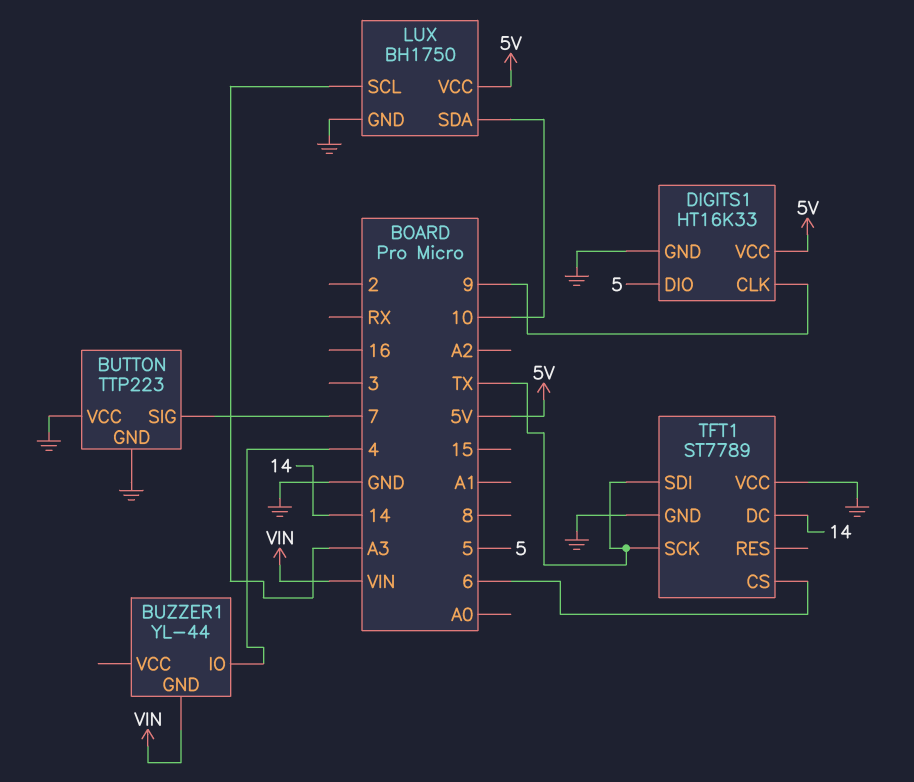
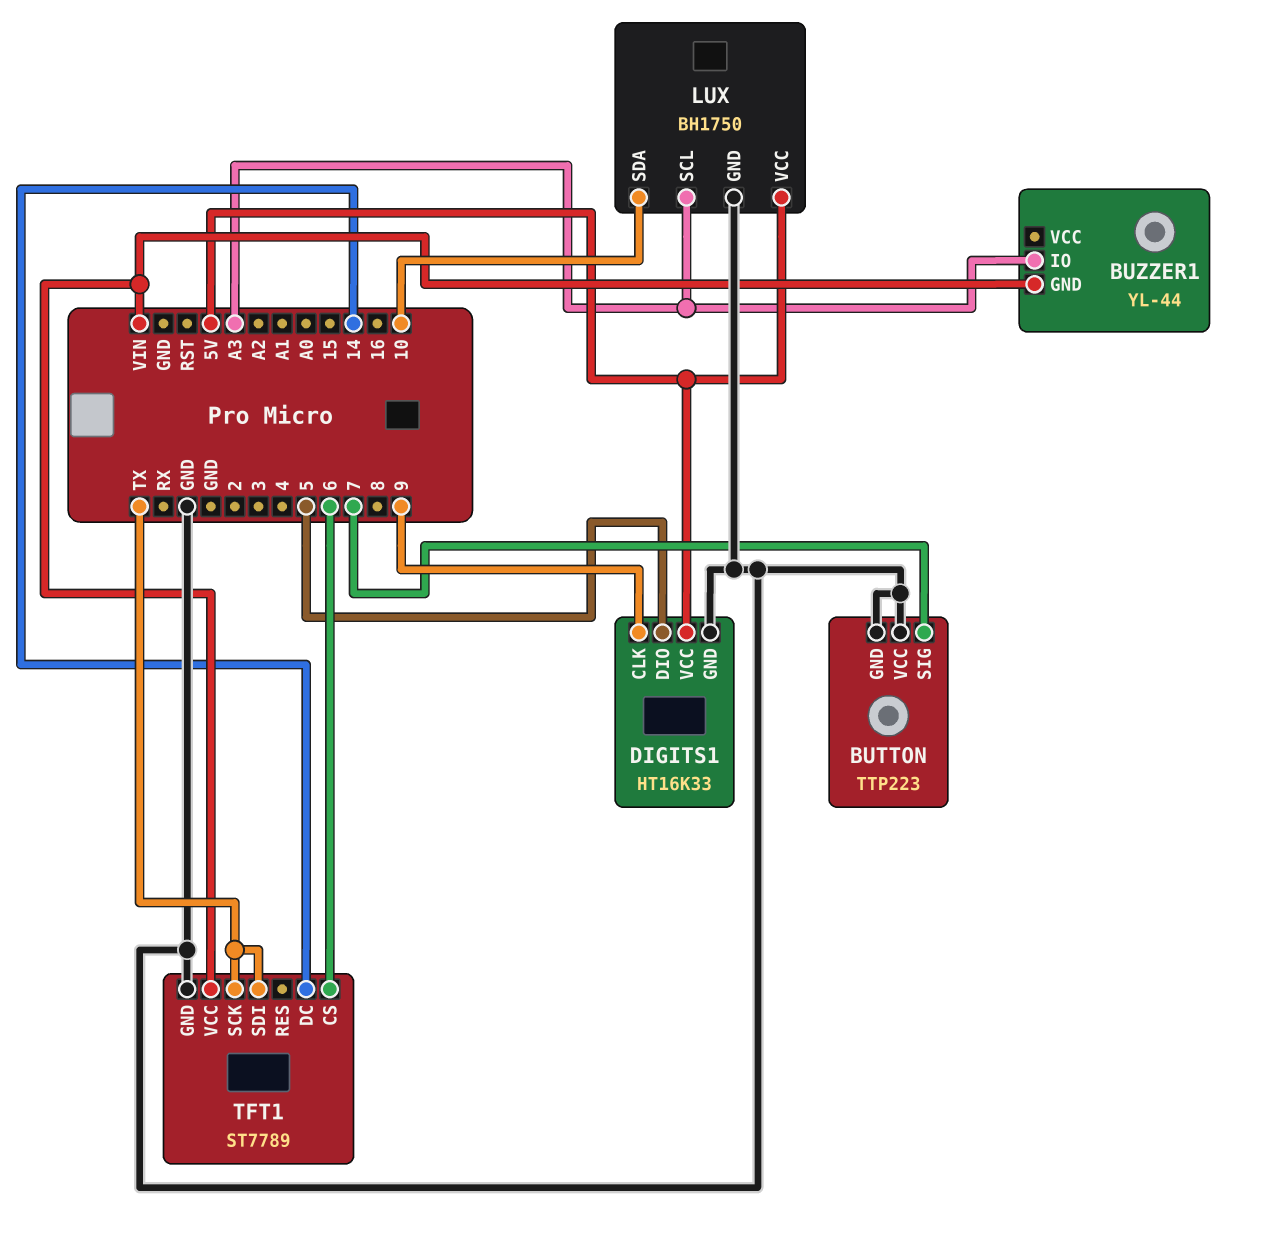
BUZZER1 pin IO: 4 -> A3
TFT1 pin VCC: GND -> VIN

